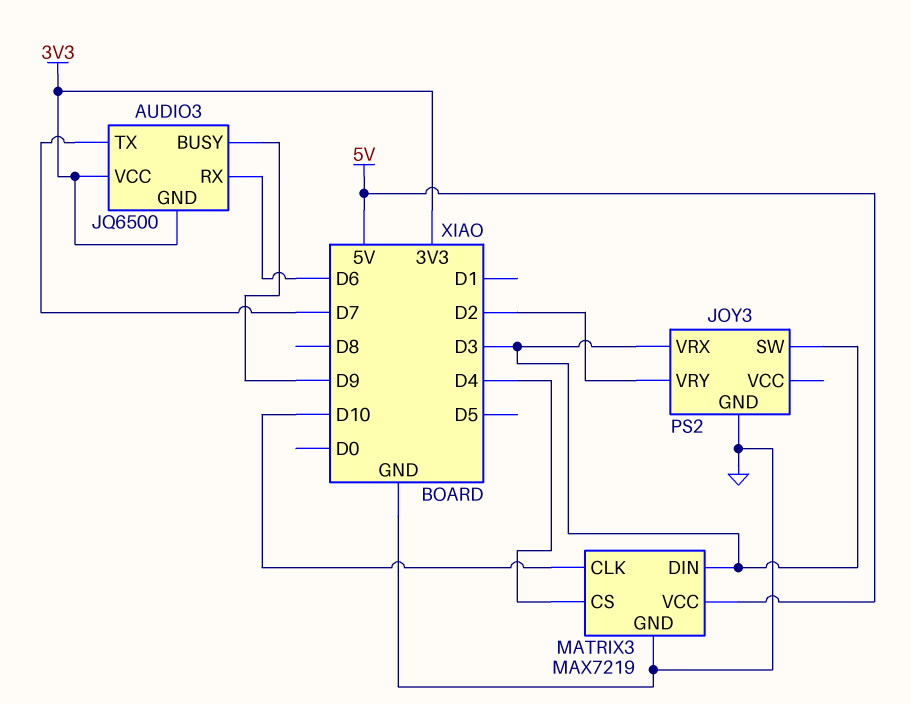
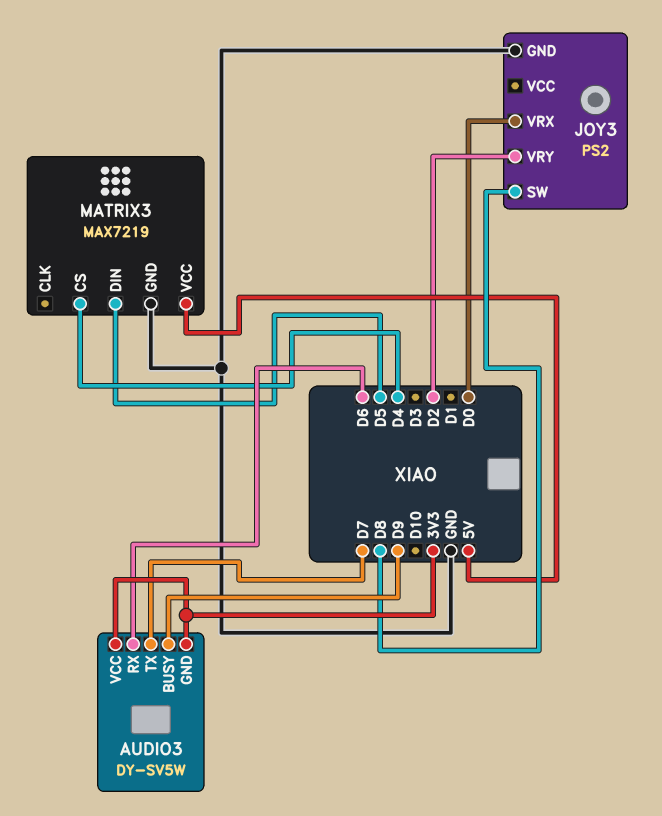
AUDIO3: JQ6500 -> DY-SV5W
JOY3 pin SW: D3 -> D8
JOY3 pin VRX: D3 -> D0
MATRIX3 pin CLK: D10 -> none
MATRIX3 pin DIN: D3 -> D5

